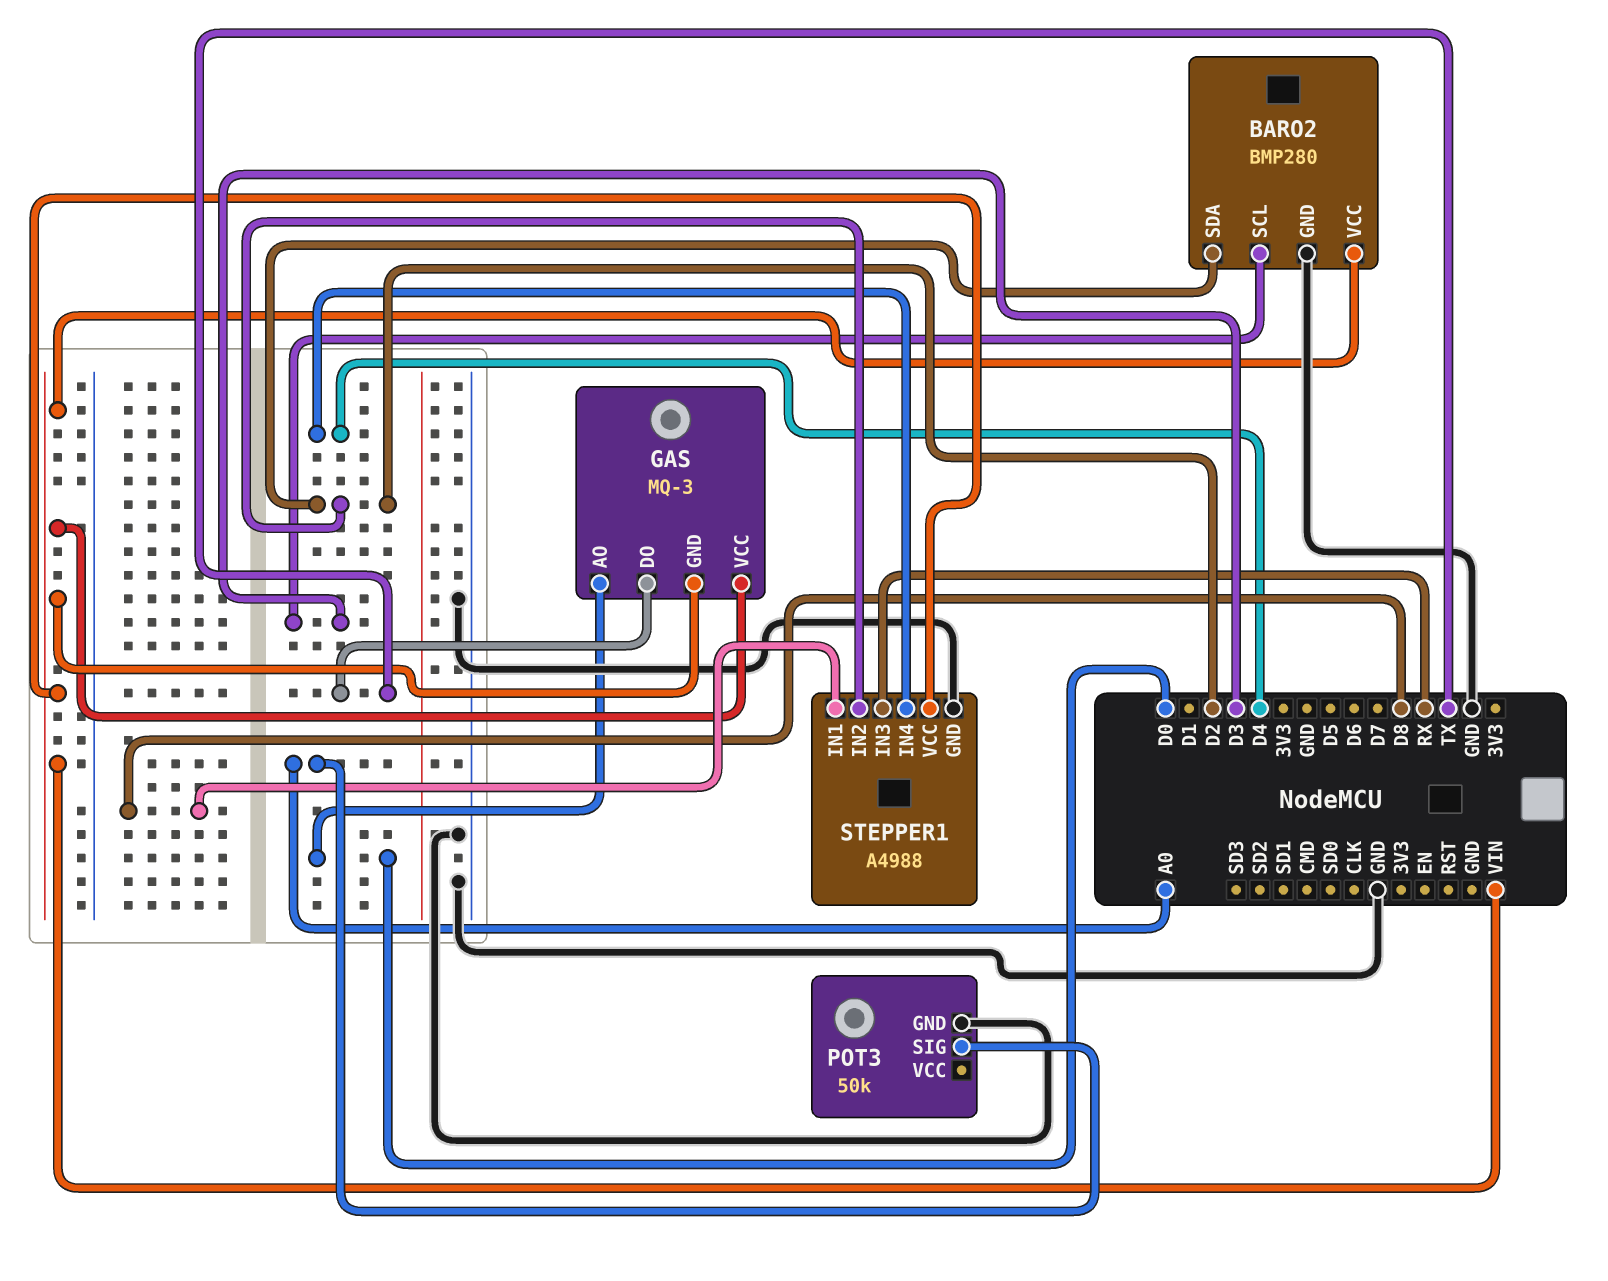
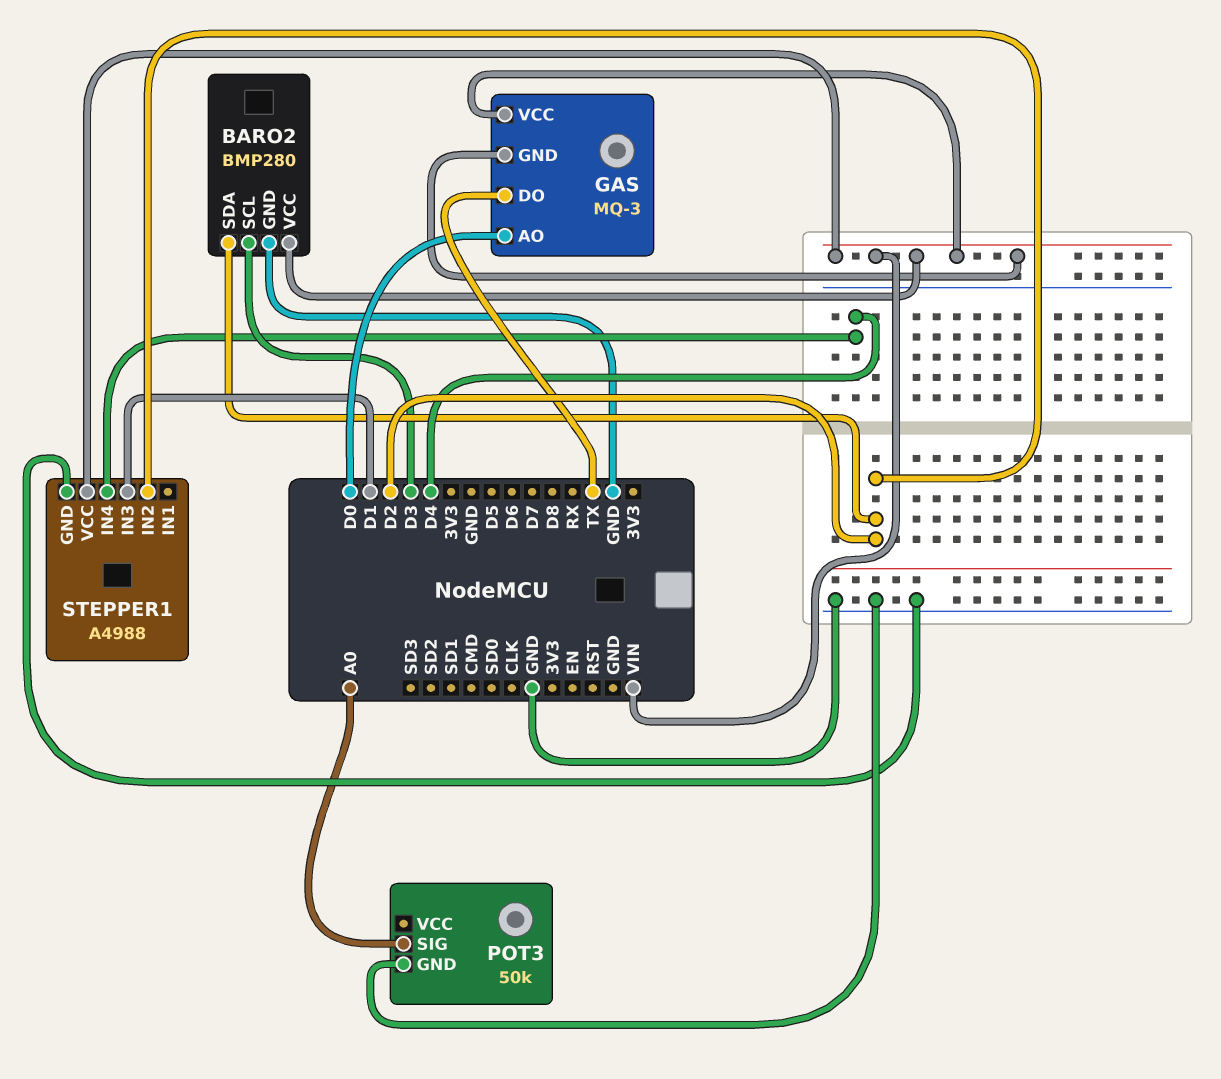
STEPPER1 pin IN1: D8 -> none
STEPPER1 pin IN3: RX -> D1

